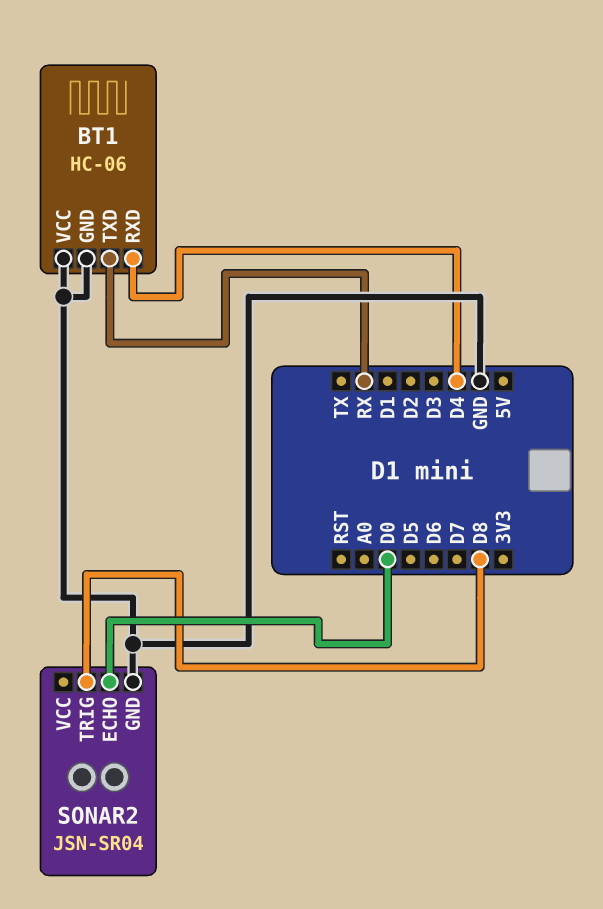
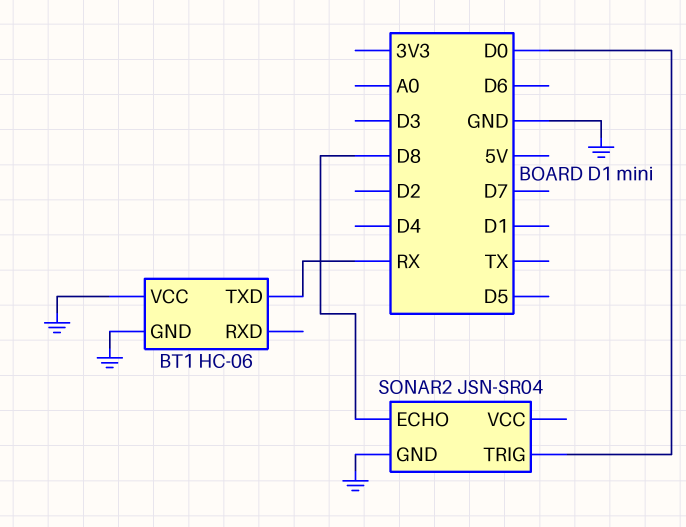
BT1 pin RXD: D4 -> none
SONAR2 pin ECHO: D0 -> D8
SONAR2 pin TRIG: D8 -> D0

